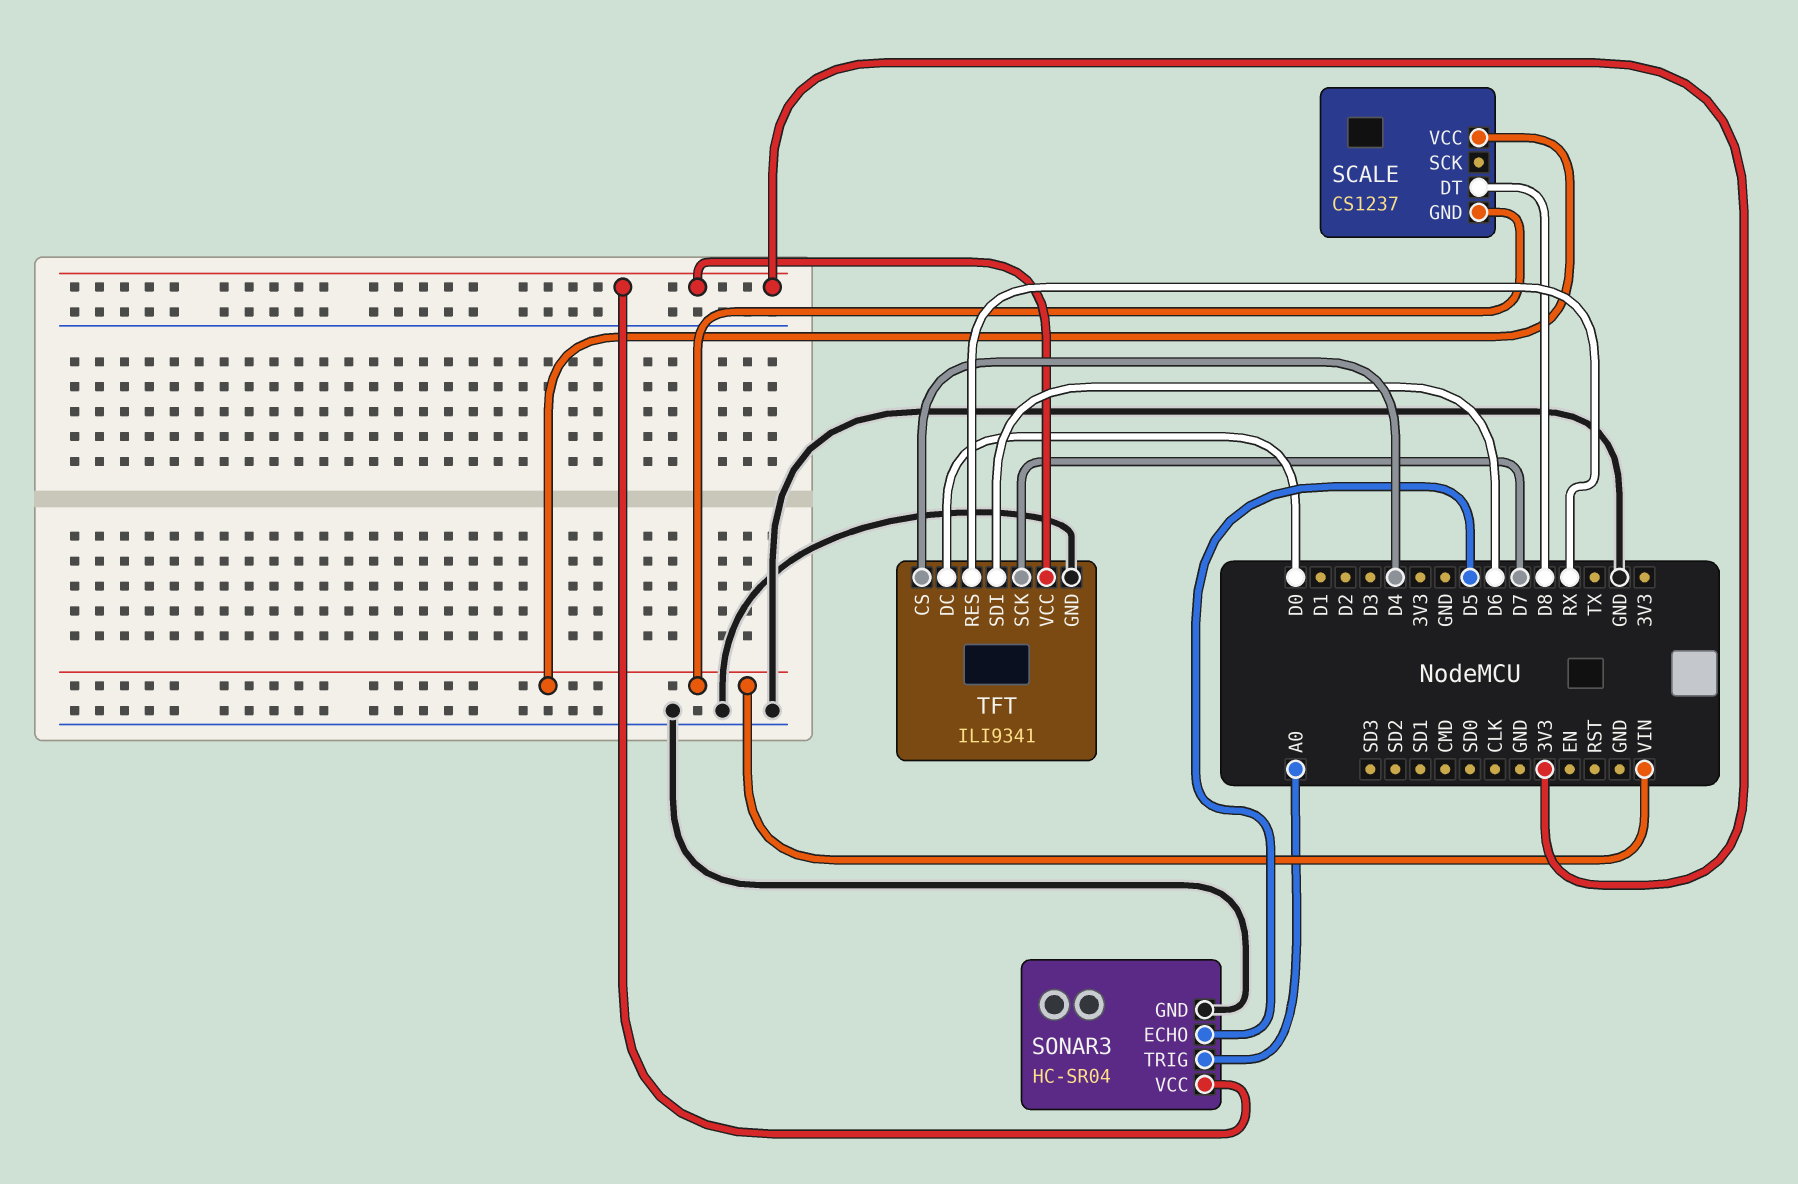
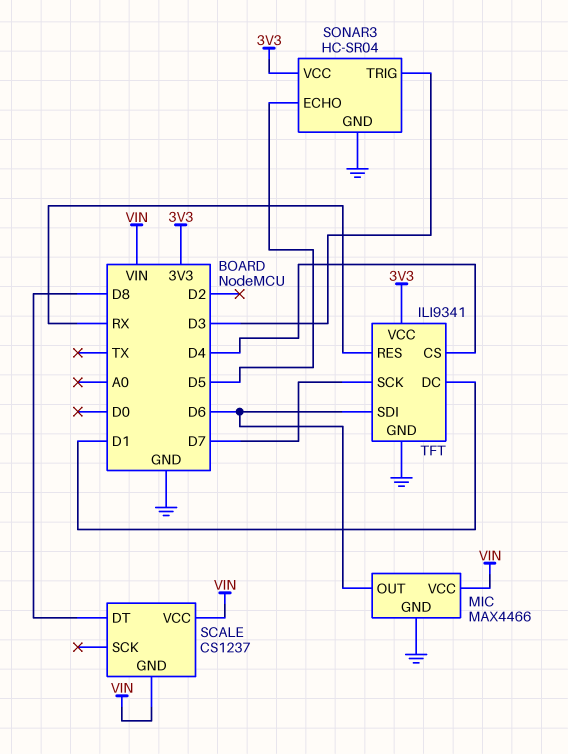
MIC: none -> MAX4466
MIC pin GND: none -> GND
MIC pin OUT: none -> D6
MIC pin VCC: none -> VIN
SONAR3 pin TRIG: A0 -> D3
TFT pin DC: D0 -> D1

